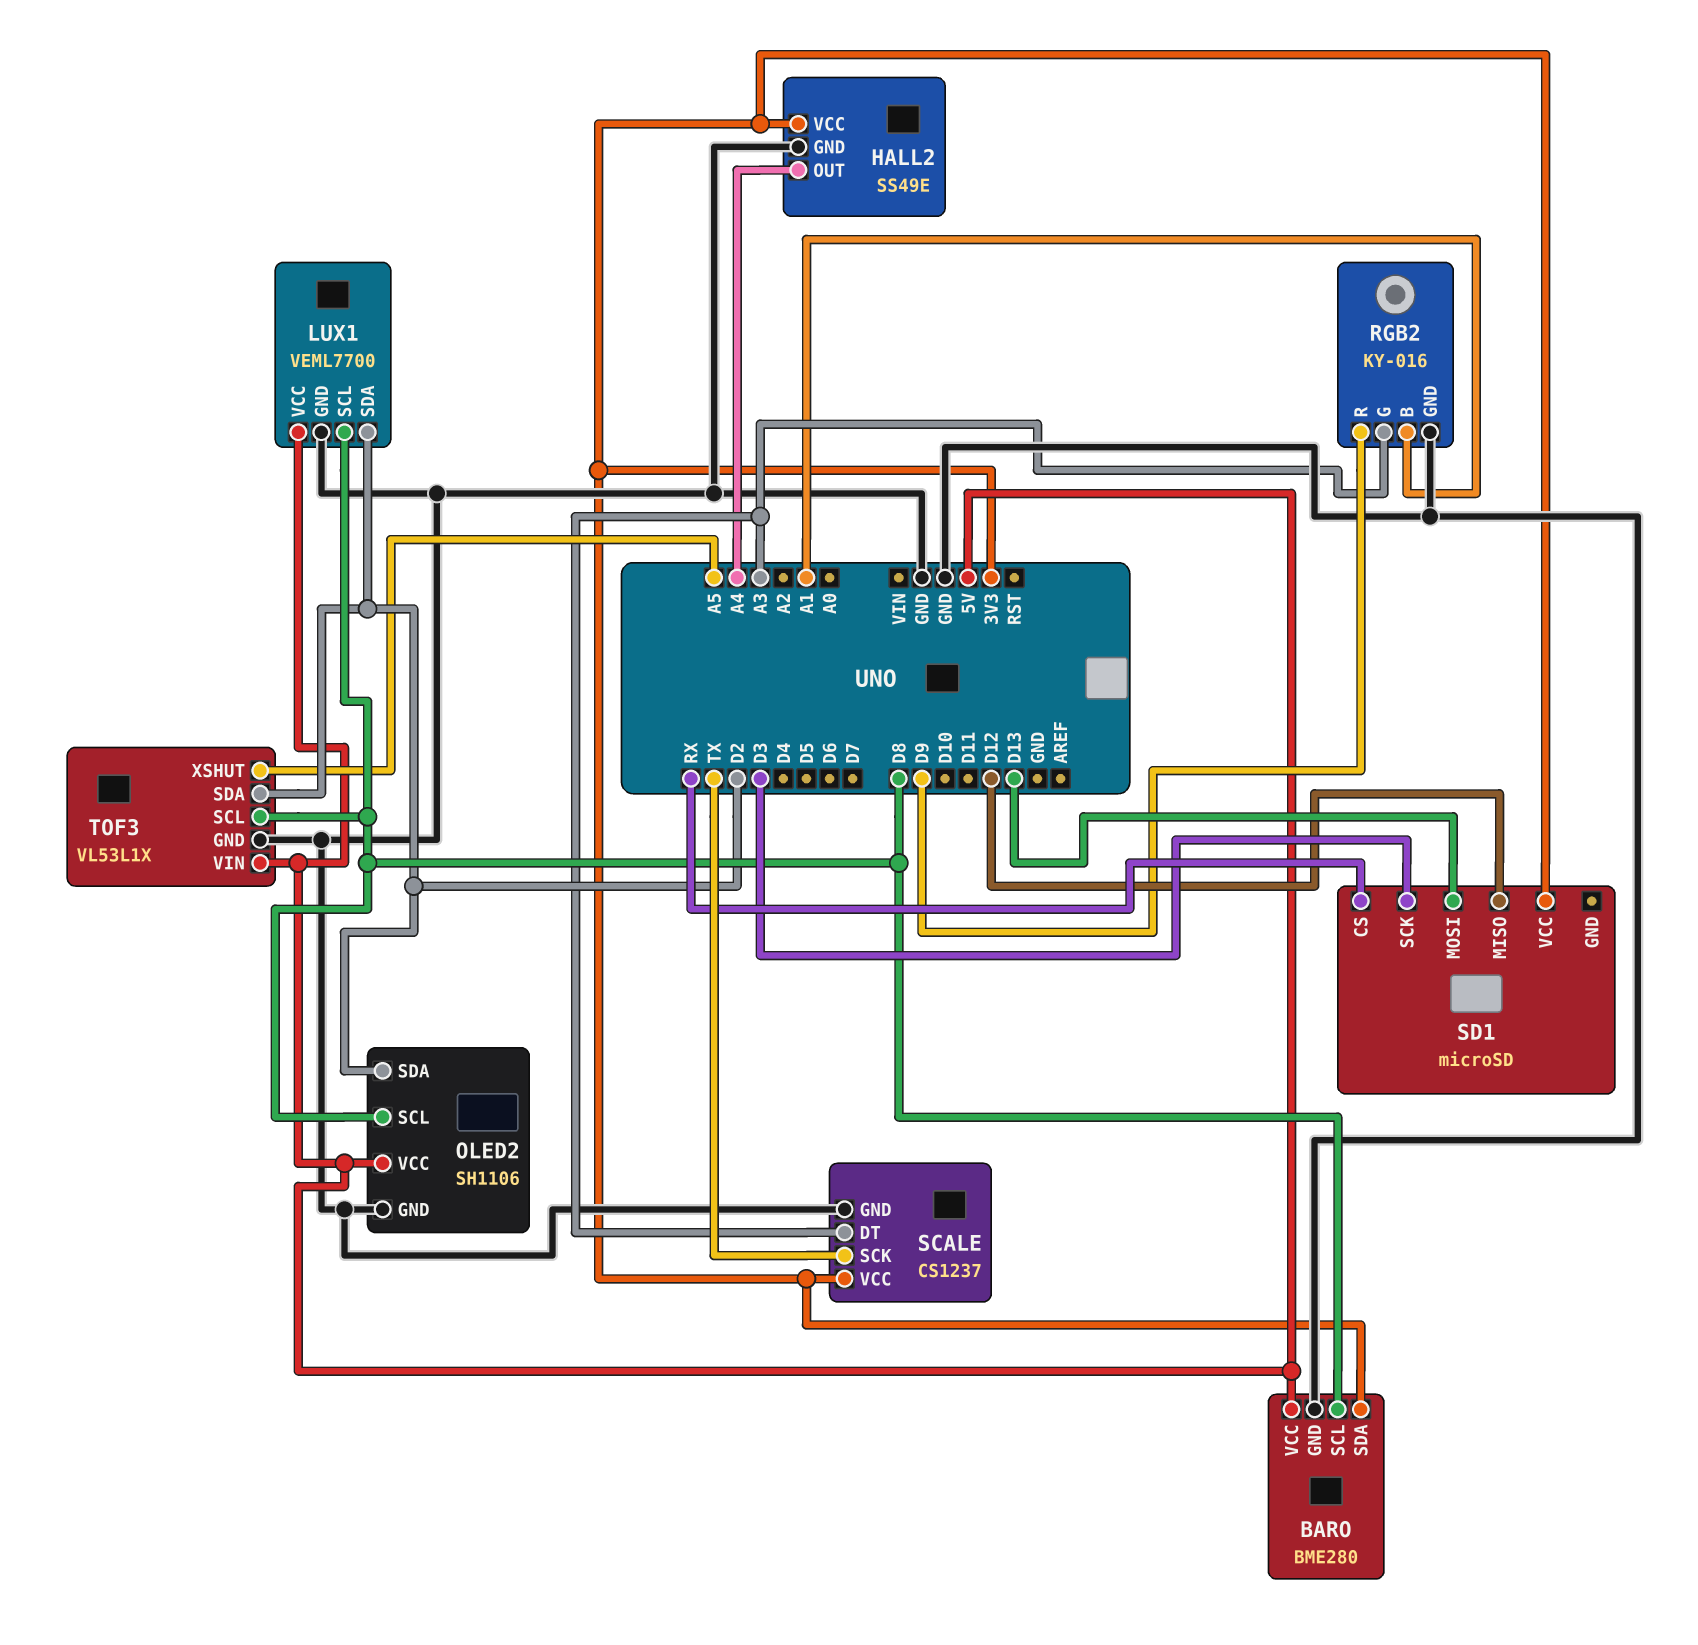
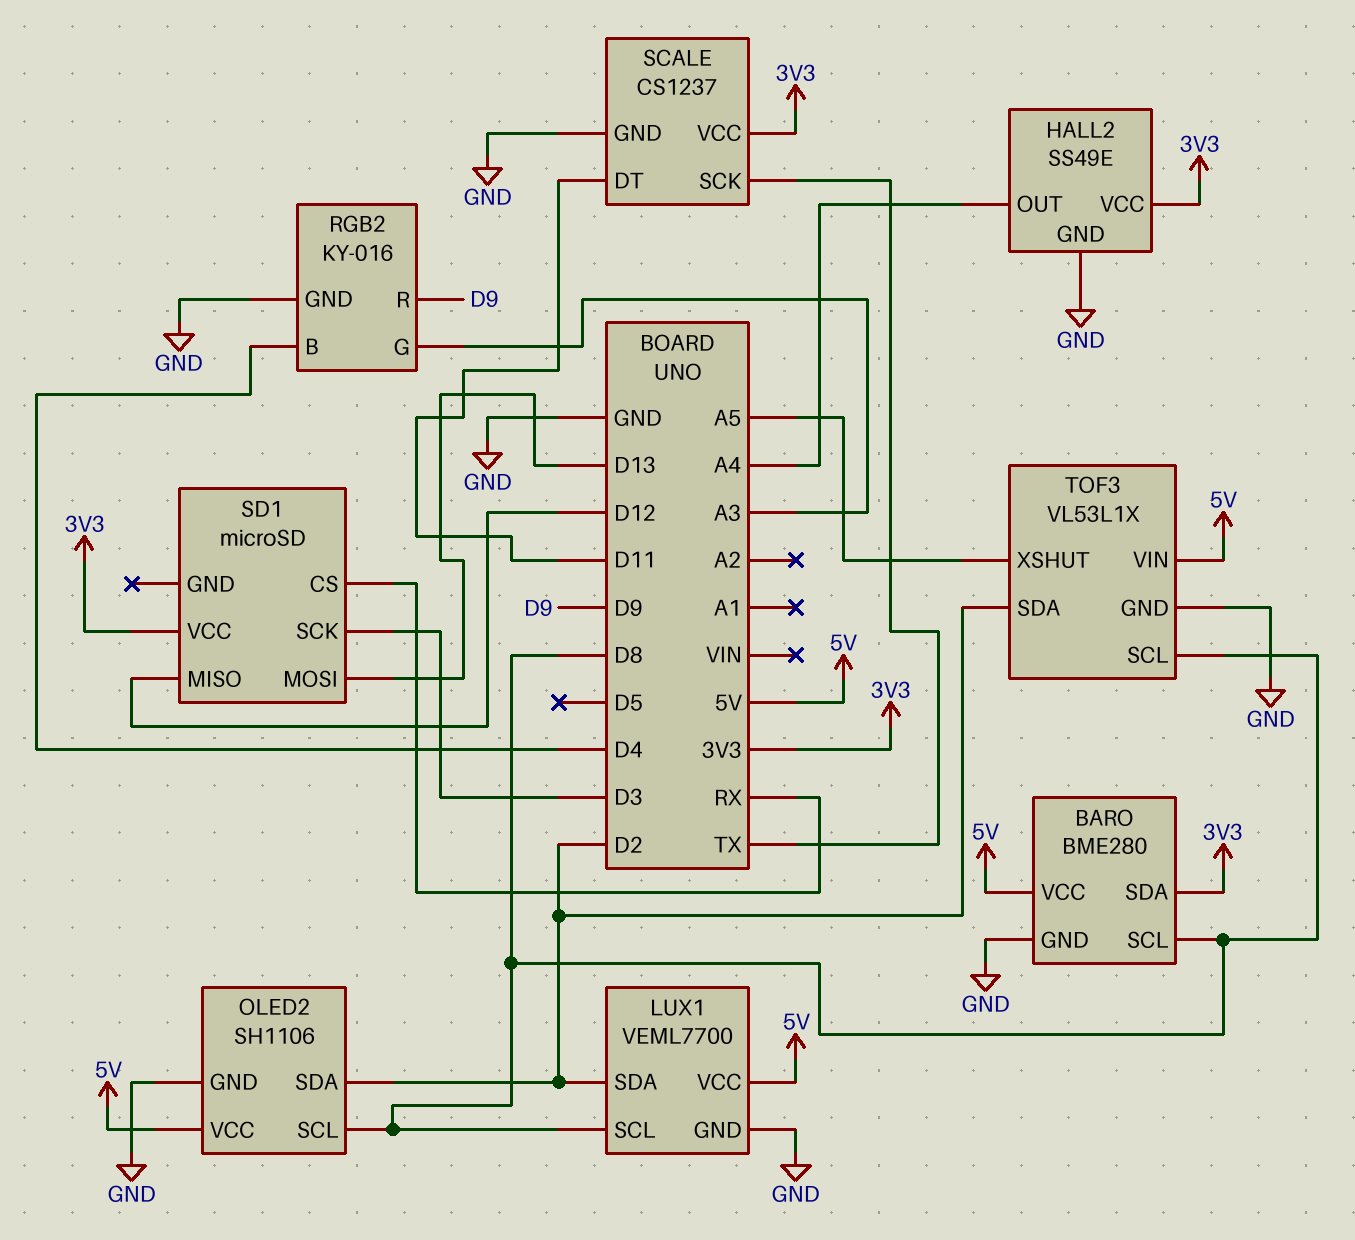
RGB2 pin B: A1 -> D4
SCALE pin DT: A3 -> D11

